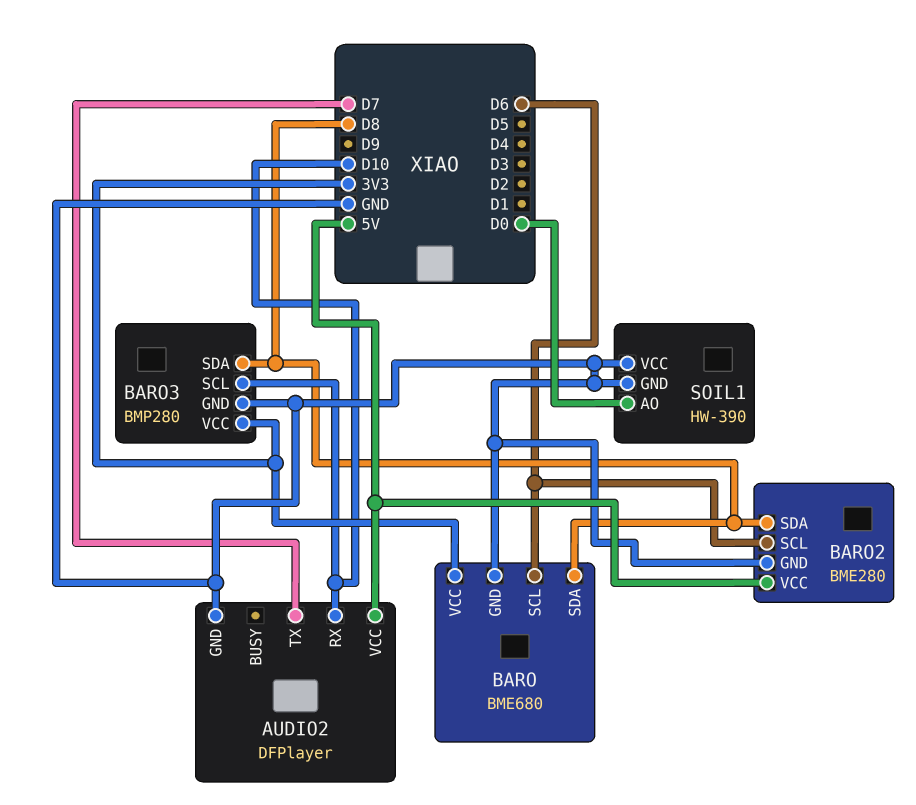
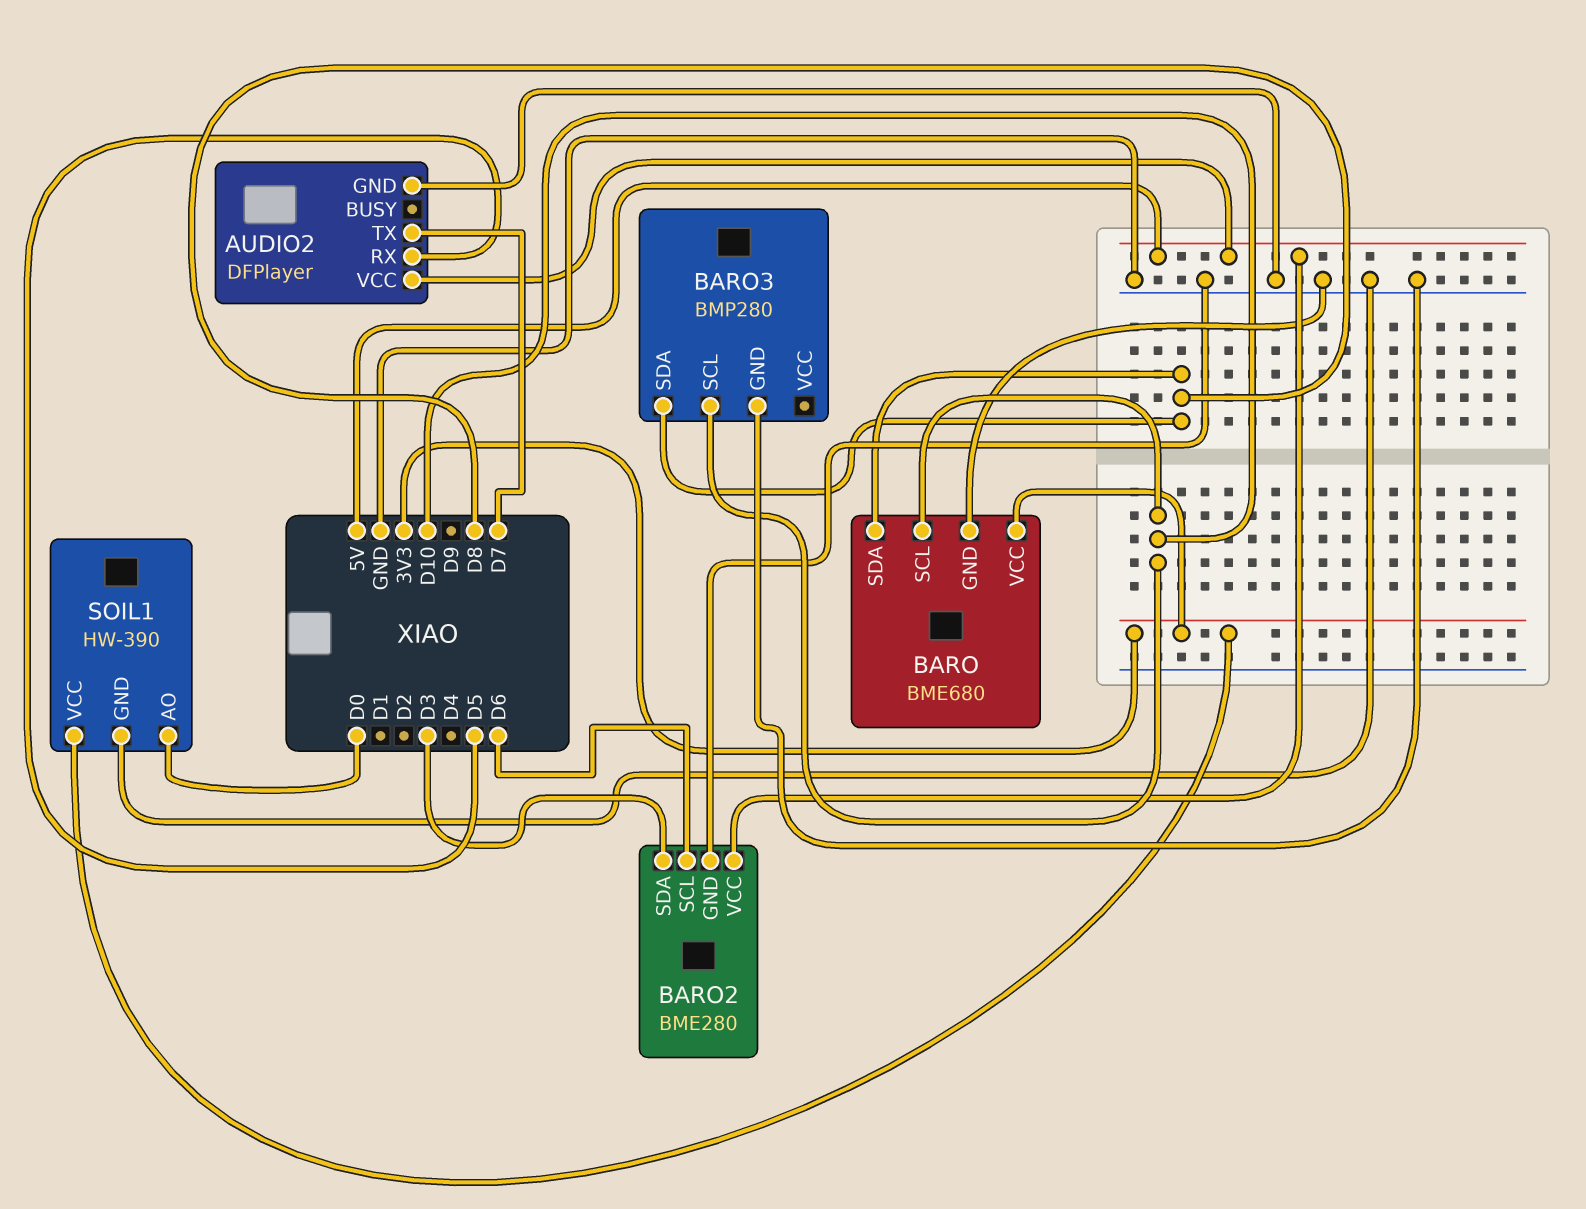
AUDIO2 pin RX: D10 -> D5
BARO pin SCL: D6 -> D10
BARO2 pin SDA: D8 -> D3
BARO3 pin VCC: 3V3 -> none
SOIL1 pin VCC: GND -> 3V3

